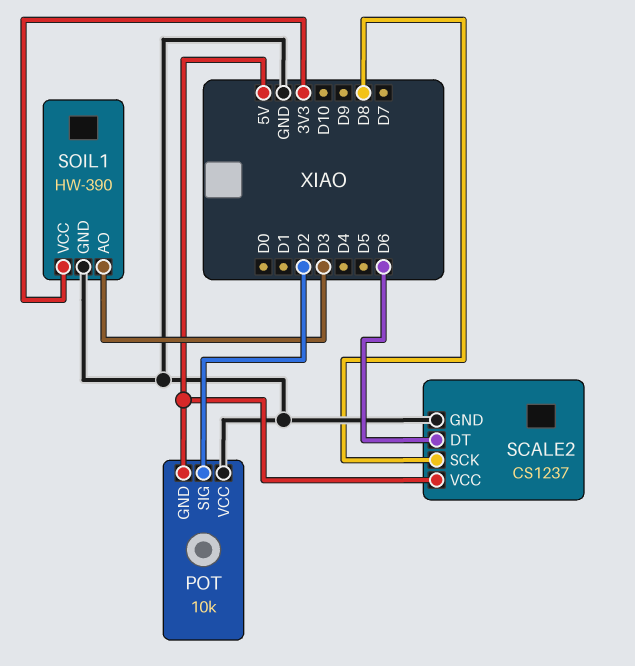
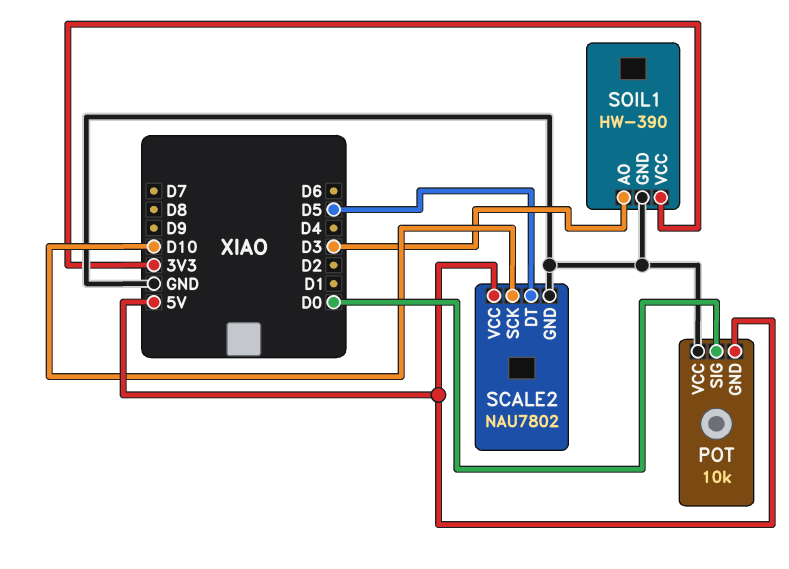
POT pin SIG: D2 -> D0
SCALE2: CS1237 -> NAU7802
SCALE2 pin DT: D6 -> D5
SCALE2 pin SCK: D8 -> D10

